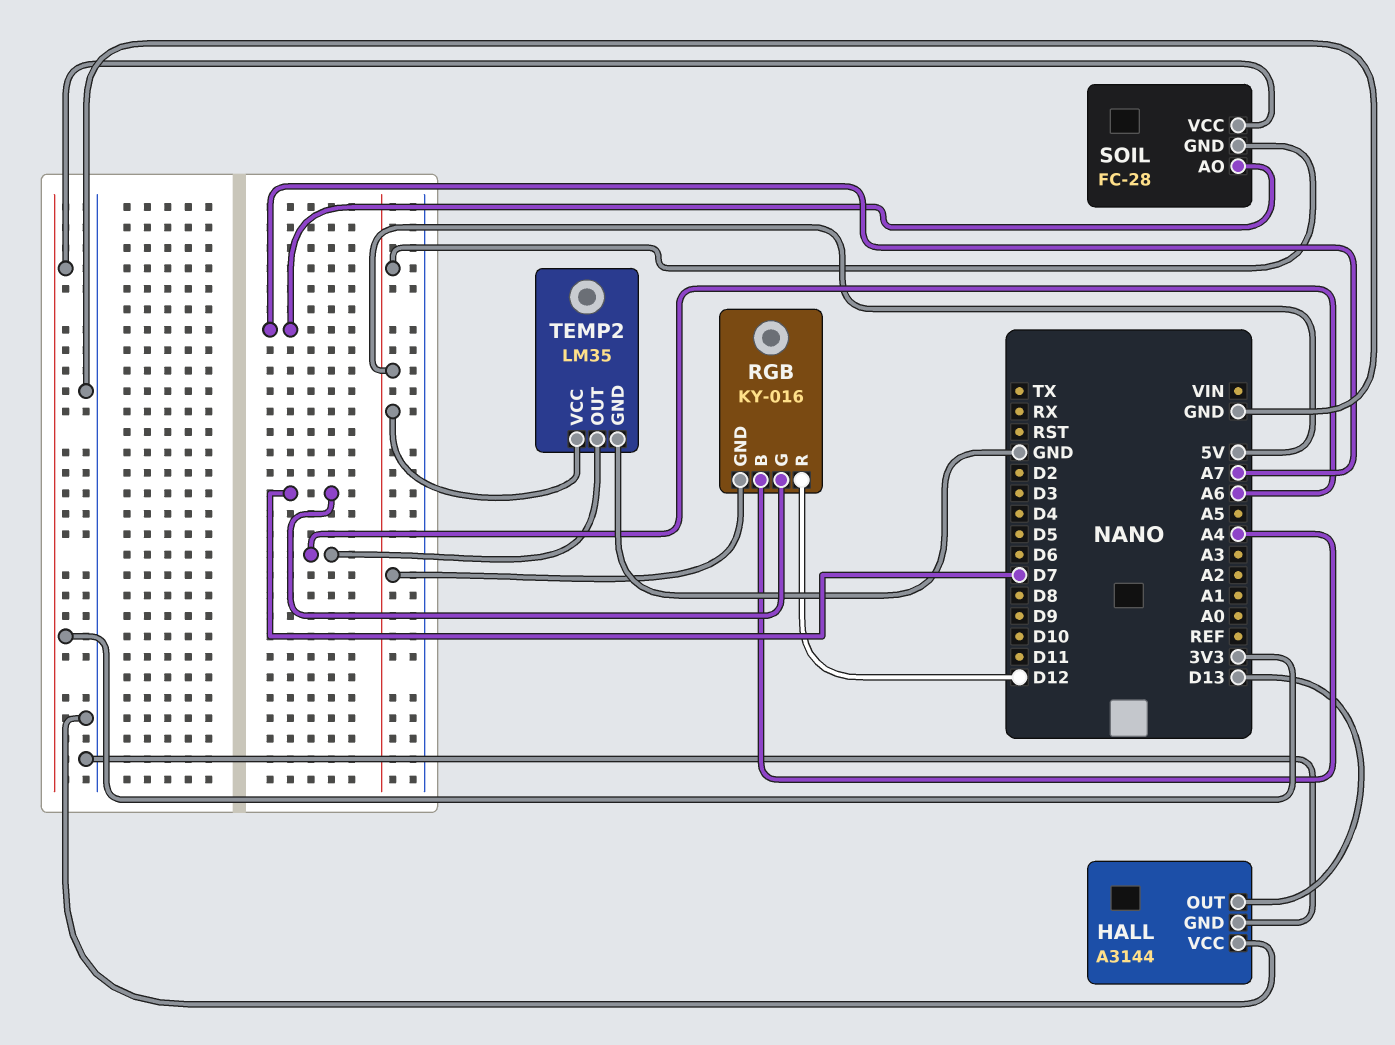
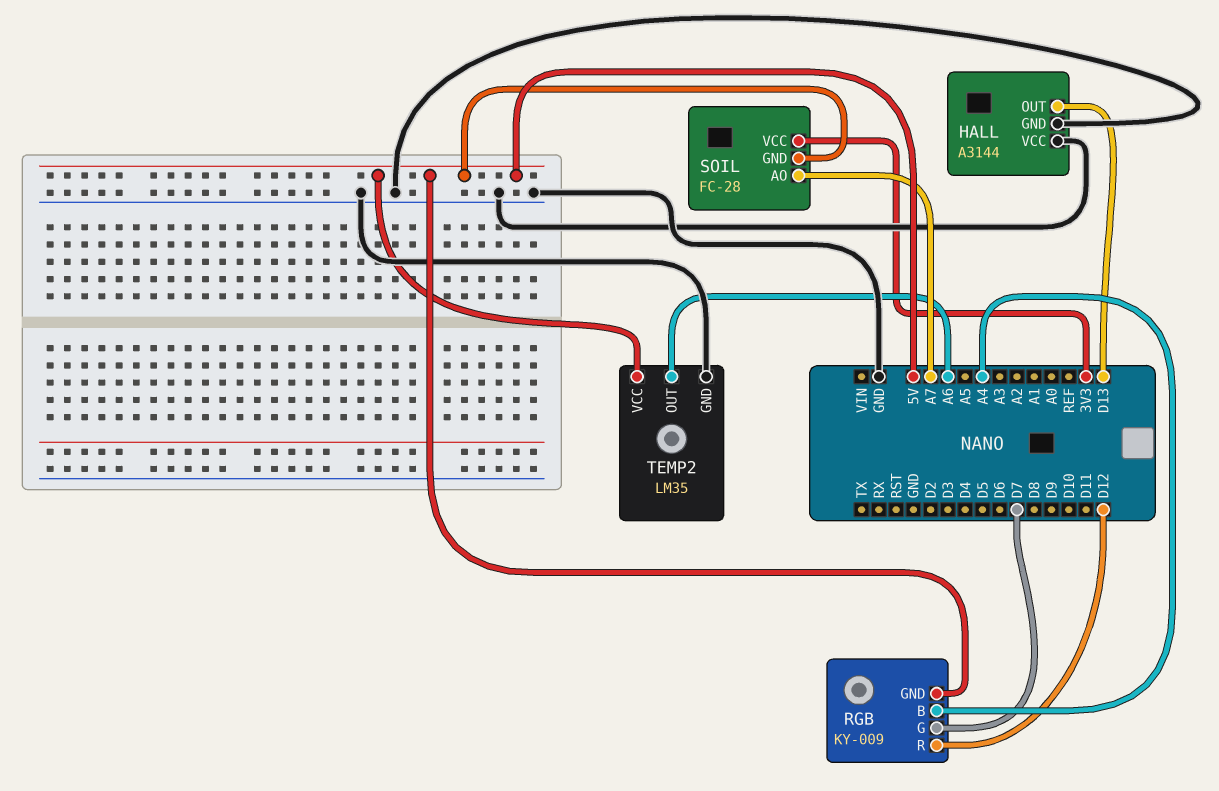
RGB: KY-016 -> KY-009

